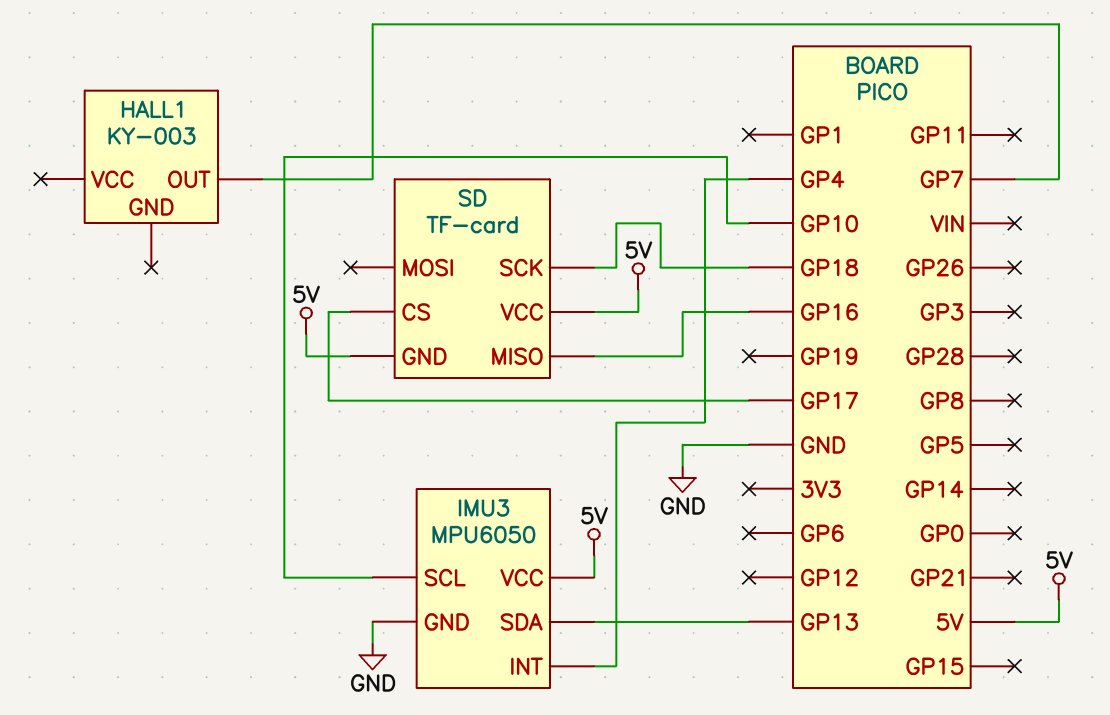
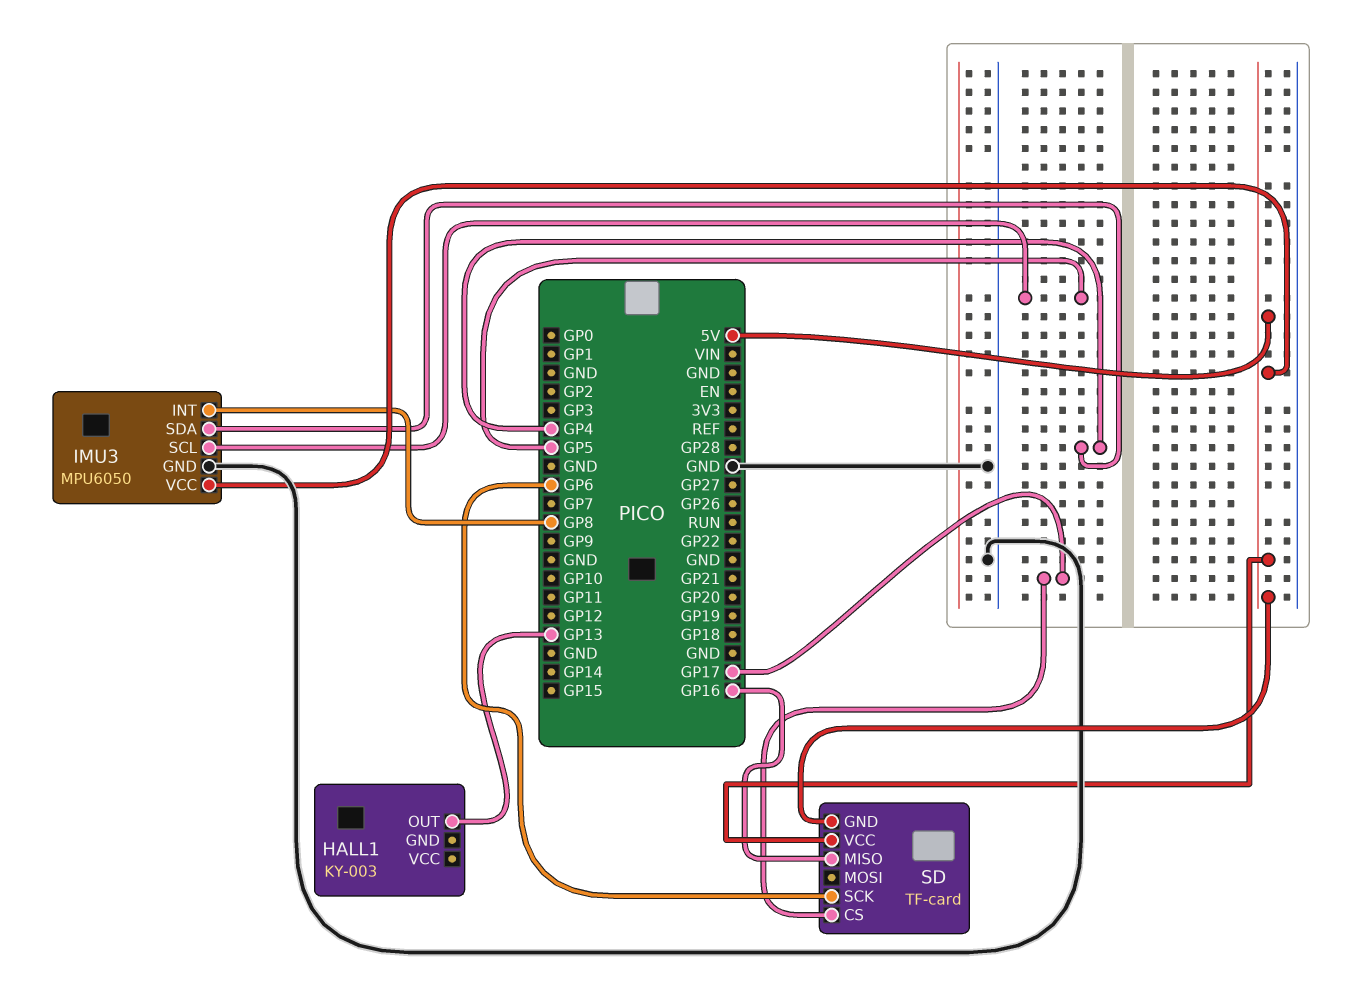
HALL1 pin OUT: GP7 -> GP13
IMU3 pin INT: GP4 -> GP8
IMU3 pin SCL: GP10 -> GP5
IMU3 pin SDA: GP13 -> GP4
SD pin SCK: GP18 -> GP6

